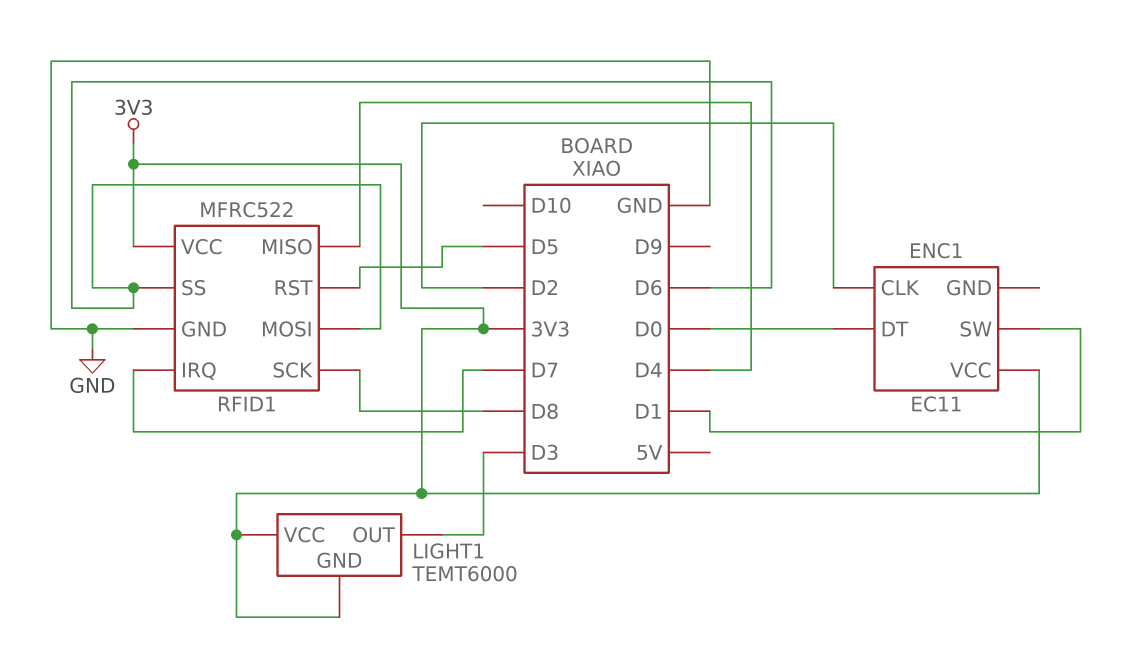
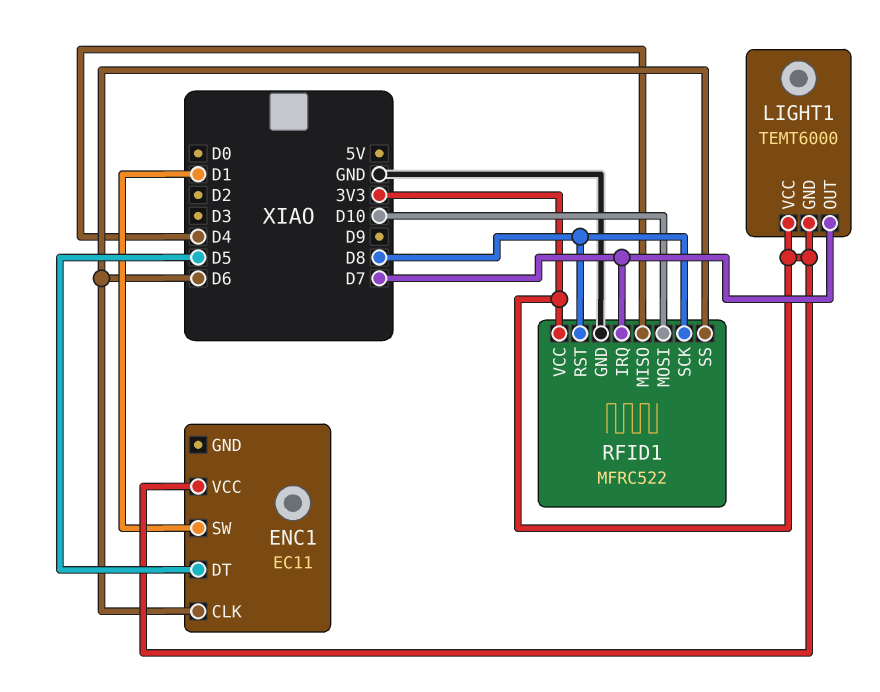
ENC1 pin CLK: D2 -> D6
ENC1 pin DT: D0 -> D5
LIGHT1 pin OUT: D3 -> D7
RFID1 pin MOSI: D6 -> D10
RFID1 pin RST: D5 -> D8

